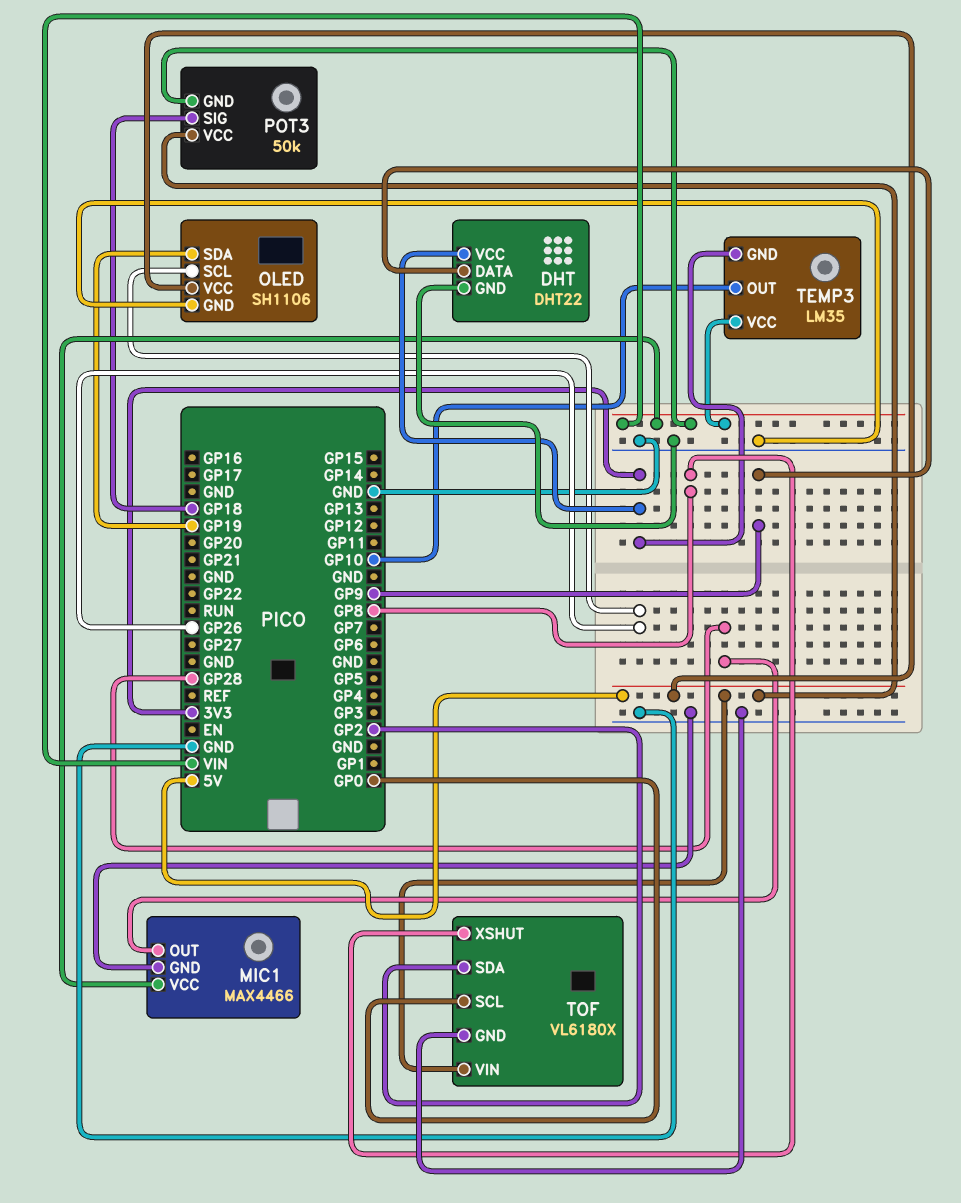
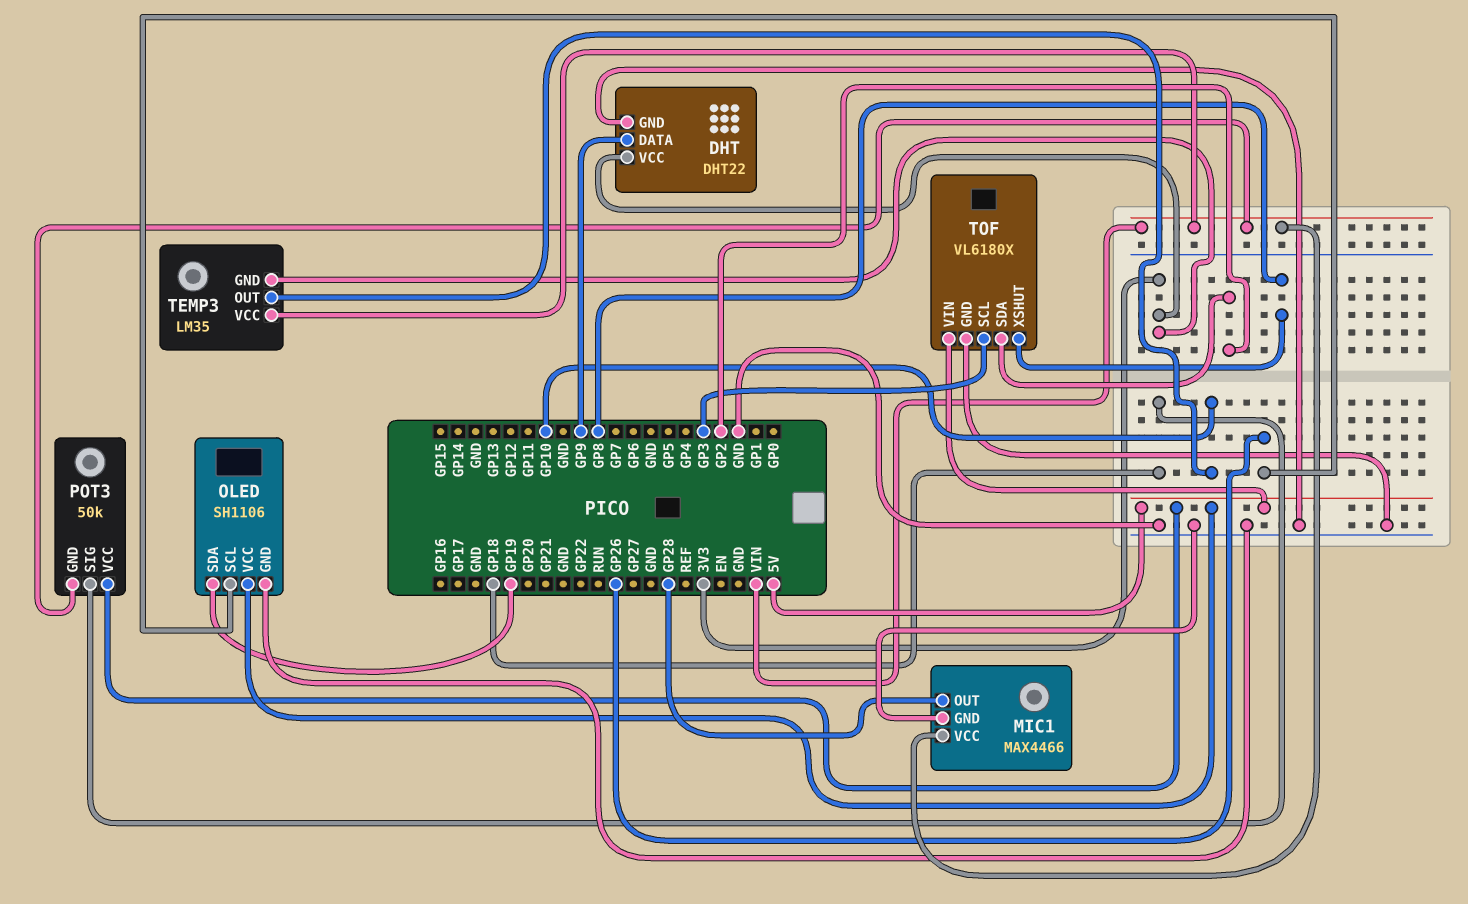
TOF pin SCL: GP0 -> GP3

